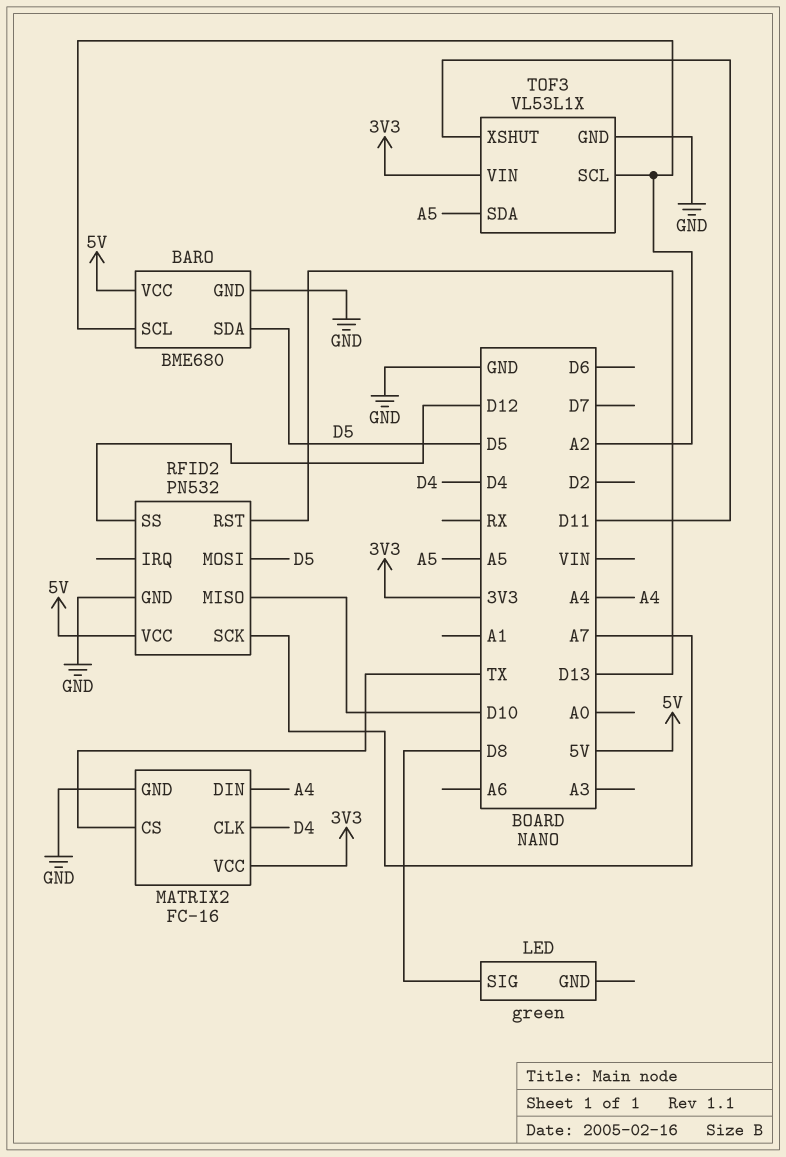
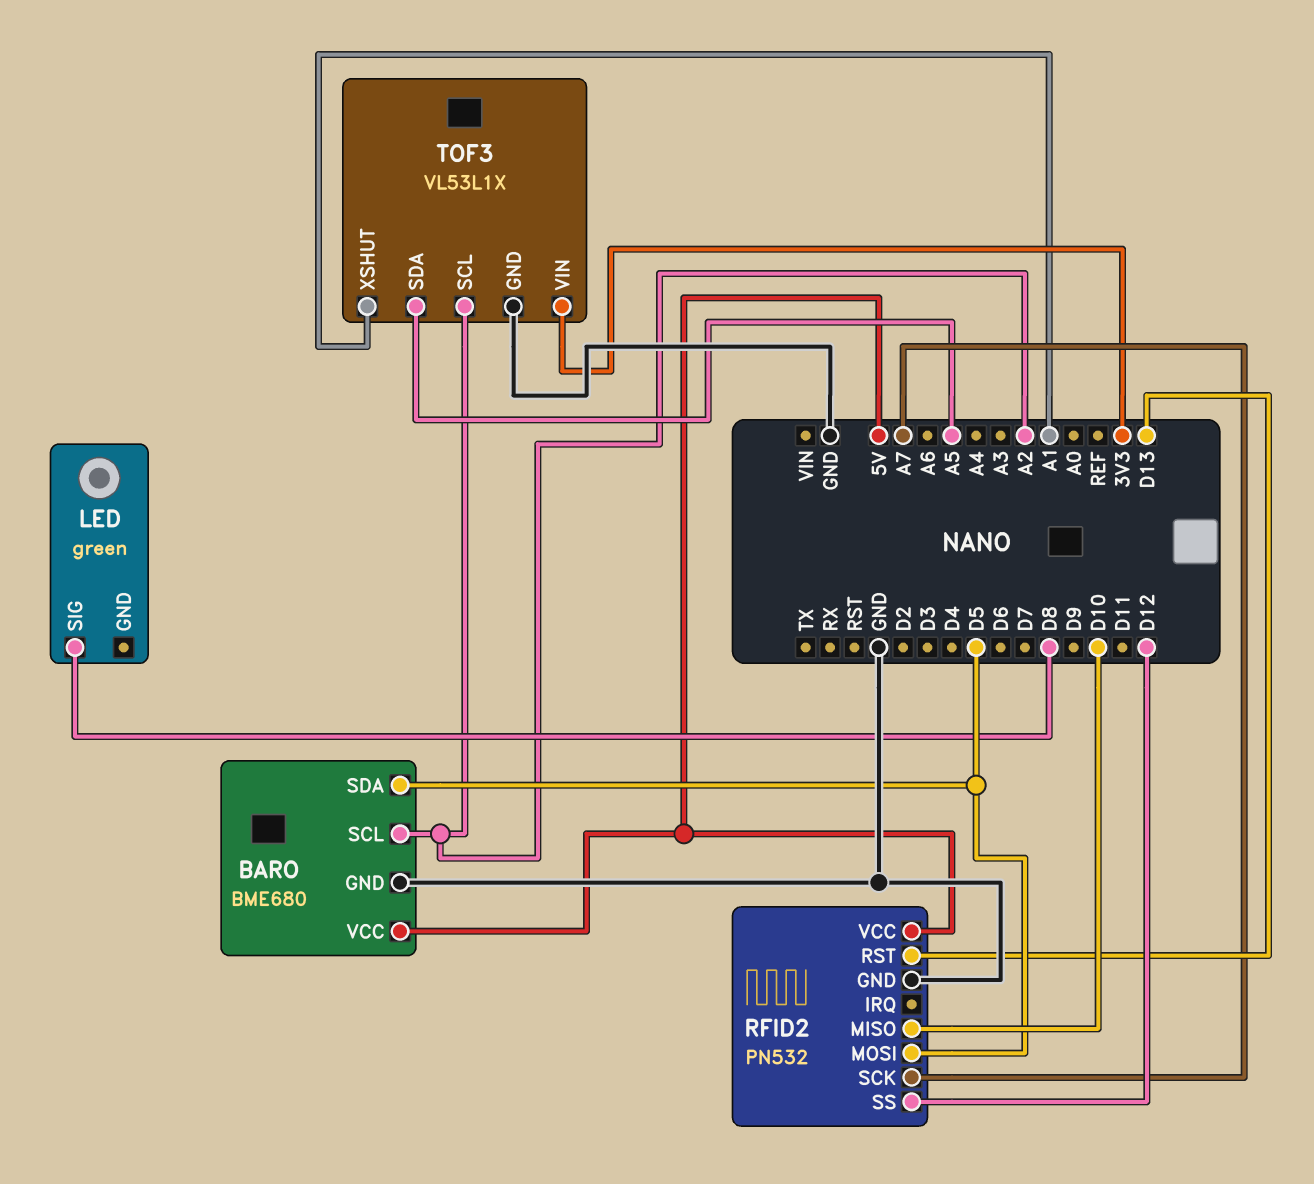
MATRIX2: FC-16 -> none
MATRIX2 pin CLK: D4 -> none
MATRIX2 pin CS: TX -> none
MATRIX2 pin DIN: A4 -> none
MATRIX2 pin GND: GND -> none
MATRIX2 pin VCC: 3V3 -> none
TOF3 pin XSHUT: D11 -> A1

